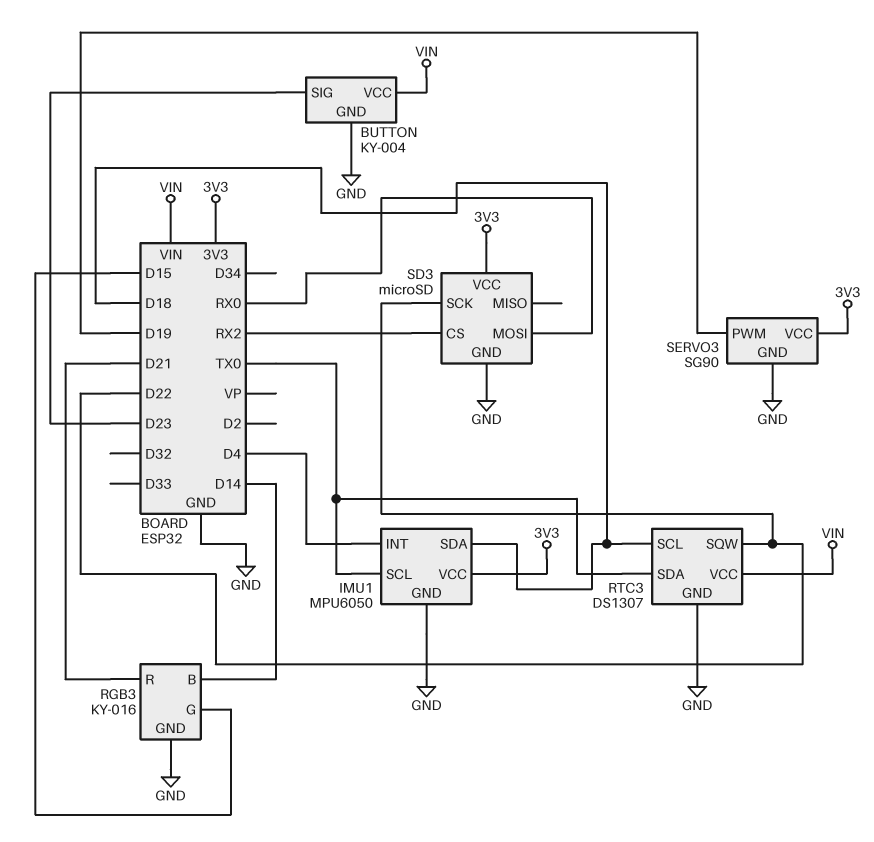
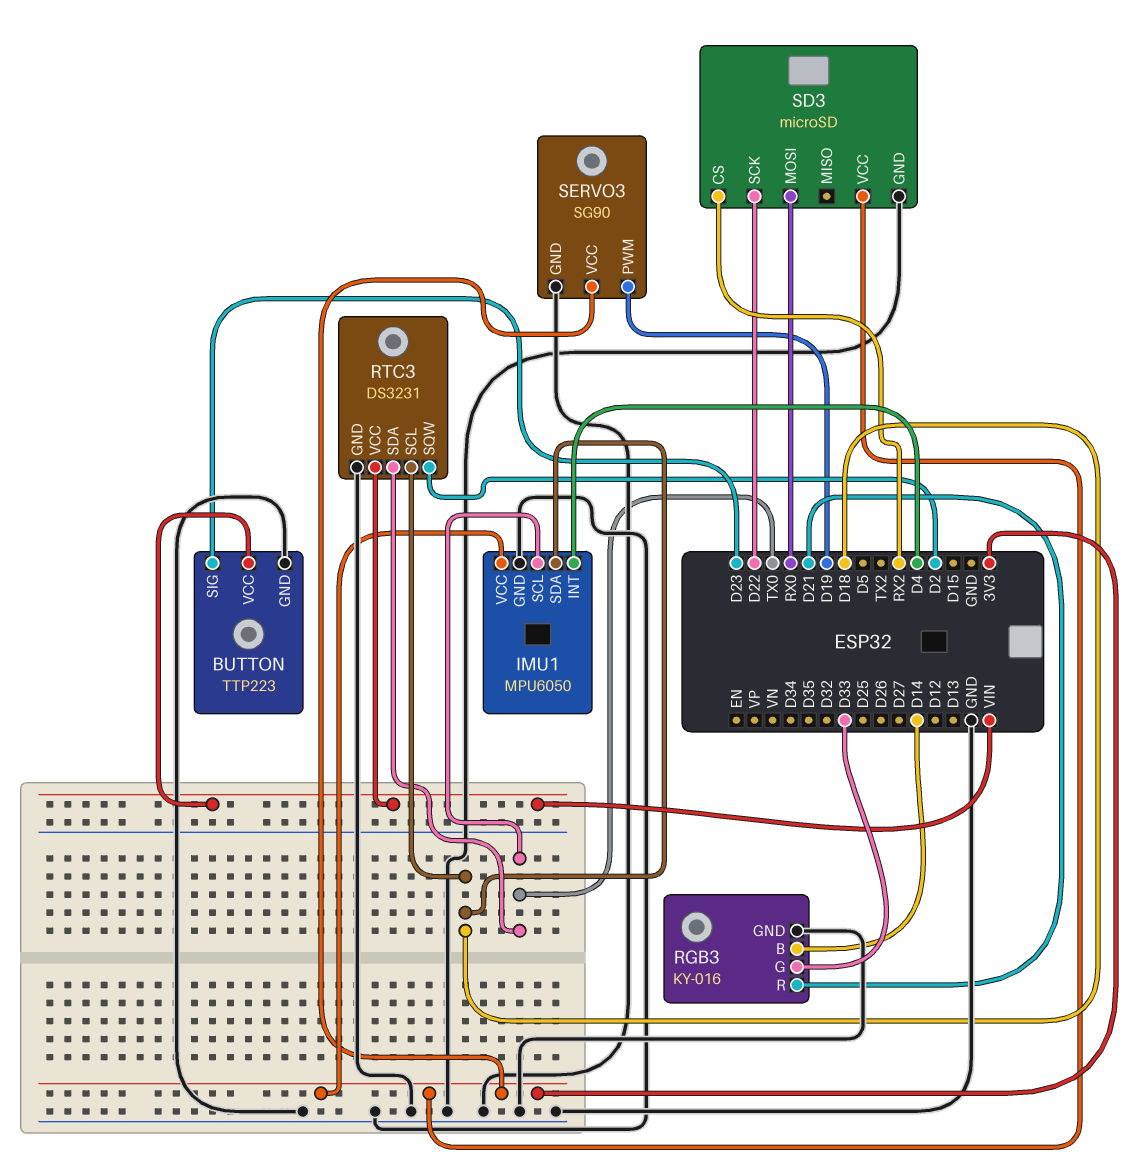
BUTTON: KY-004 -> TTP223
RGB3 pin G: D15 -> D33
RTC3: DS1307 -> DS3231
RTC3 pin SQW: D22 -> D2

